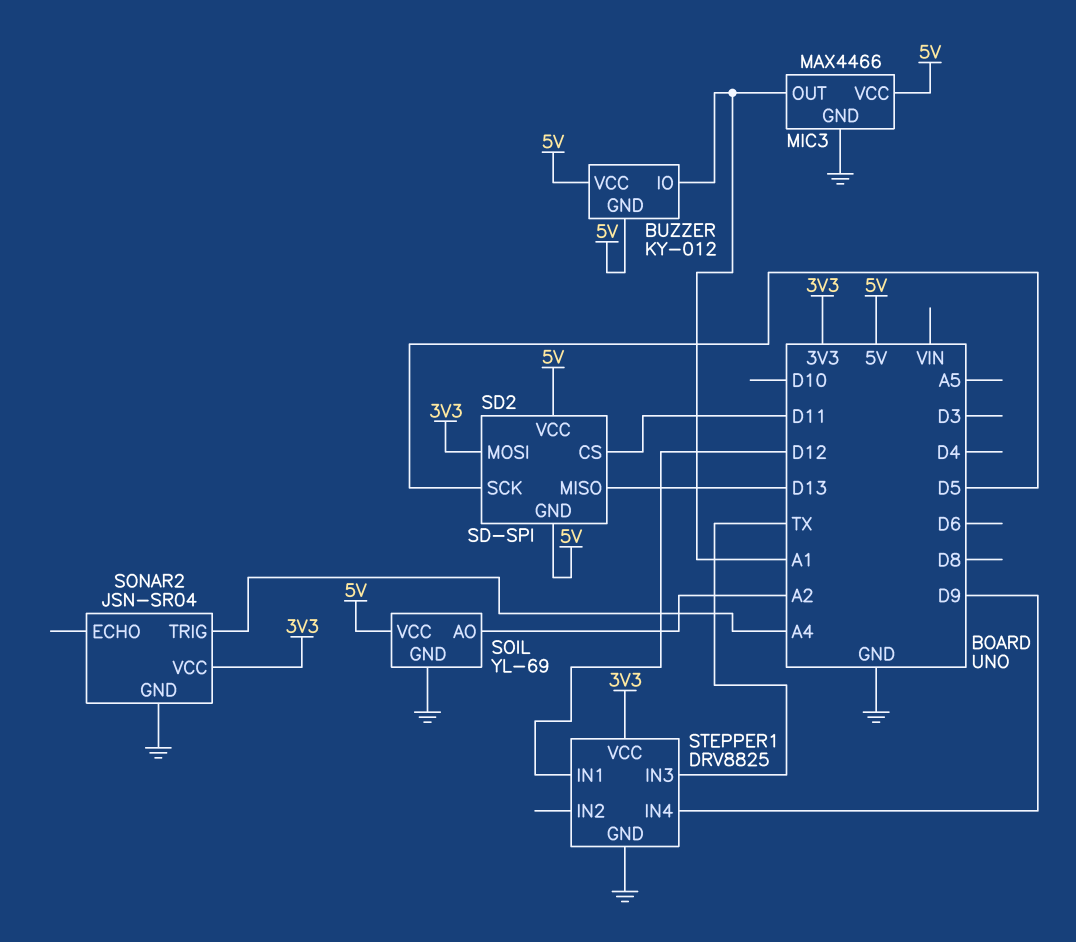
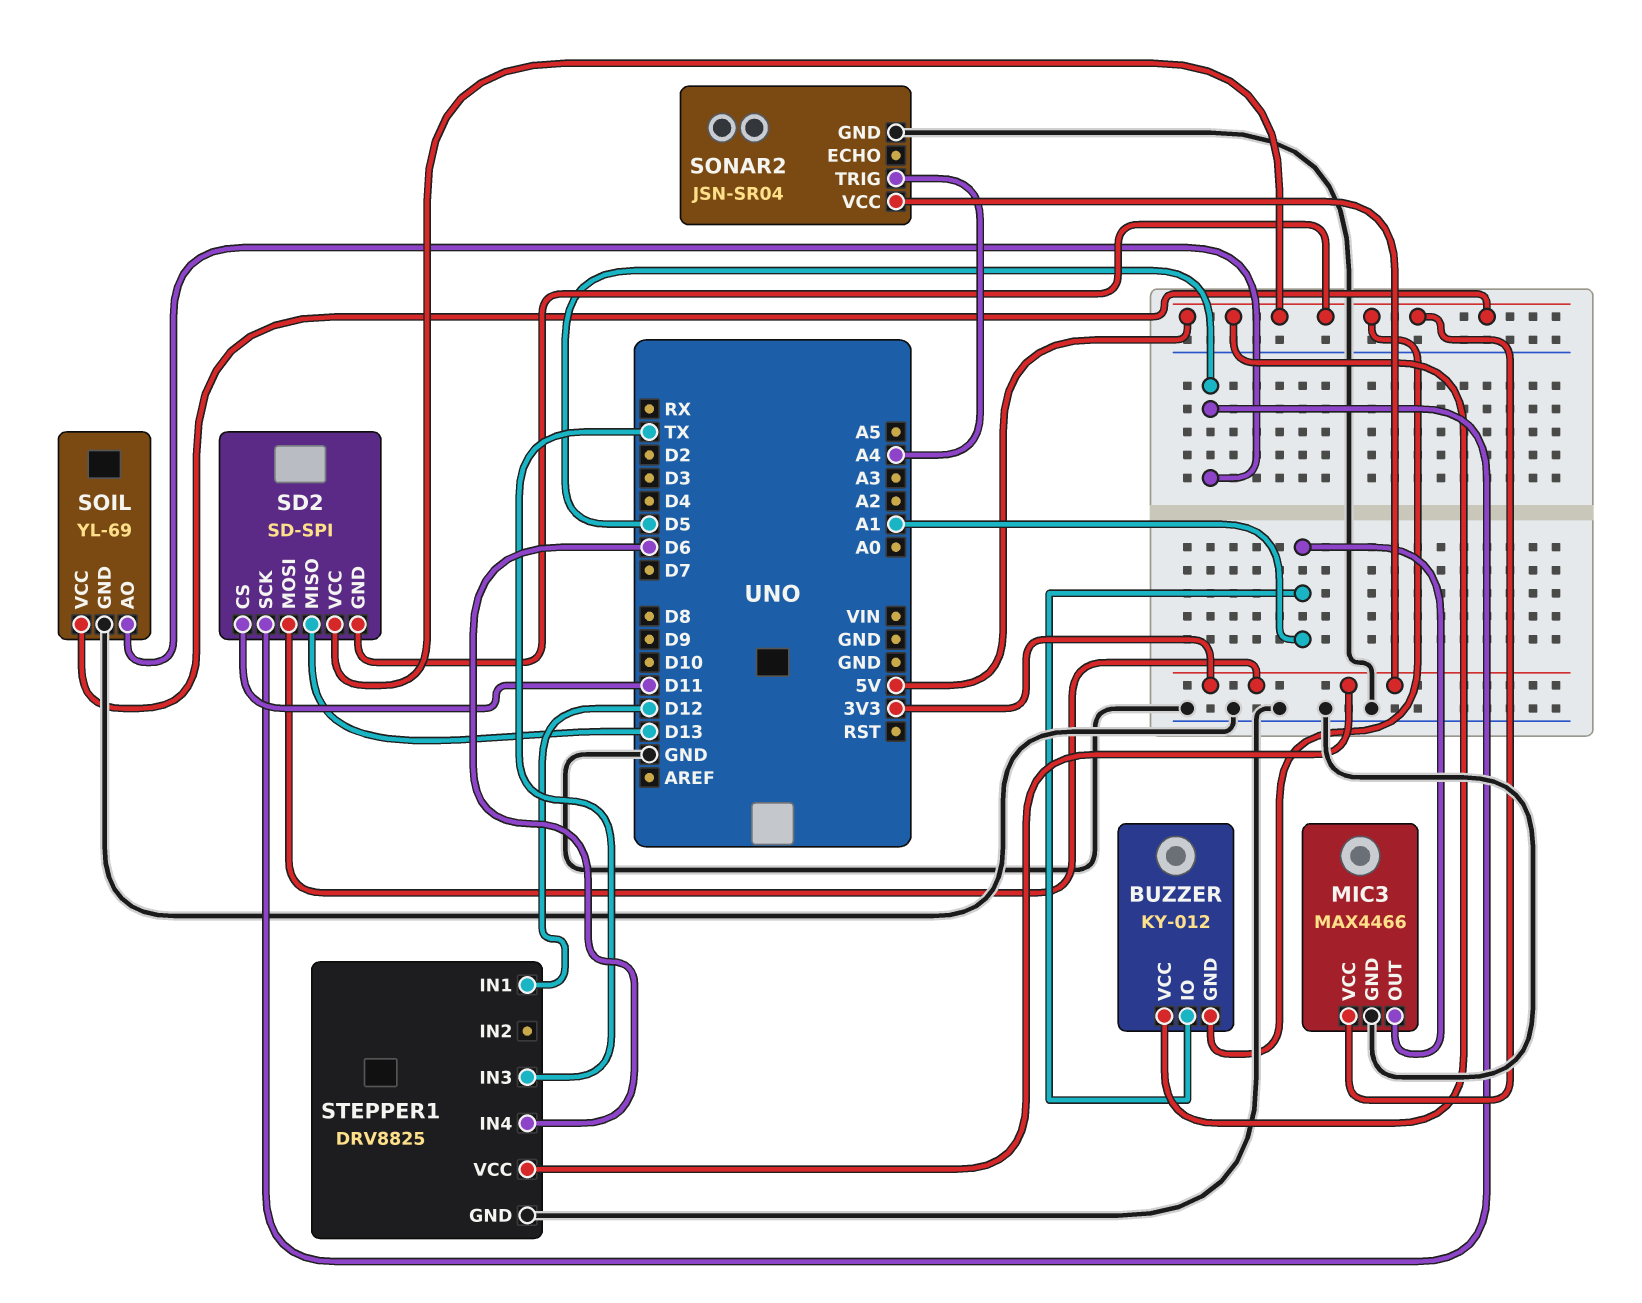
SOIL pin AO: A2 -> D5
STEPPER1 pin IN4: D9 -> D6

